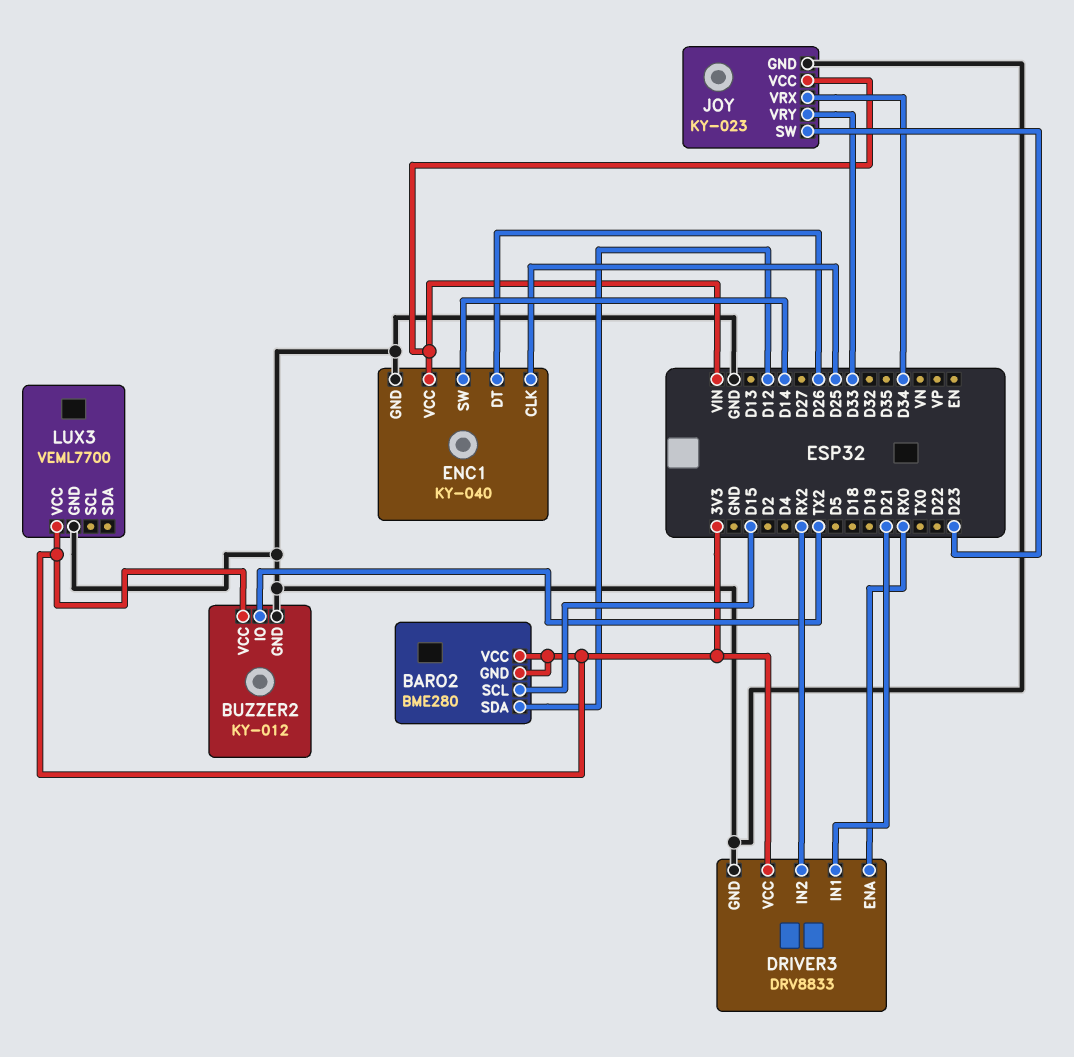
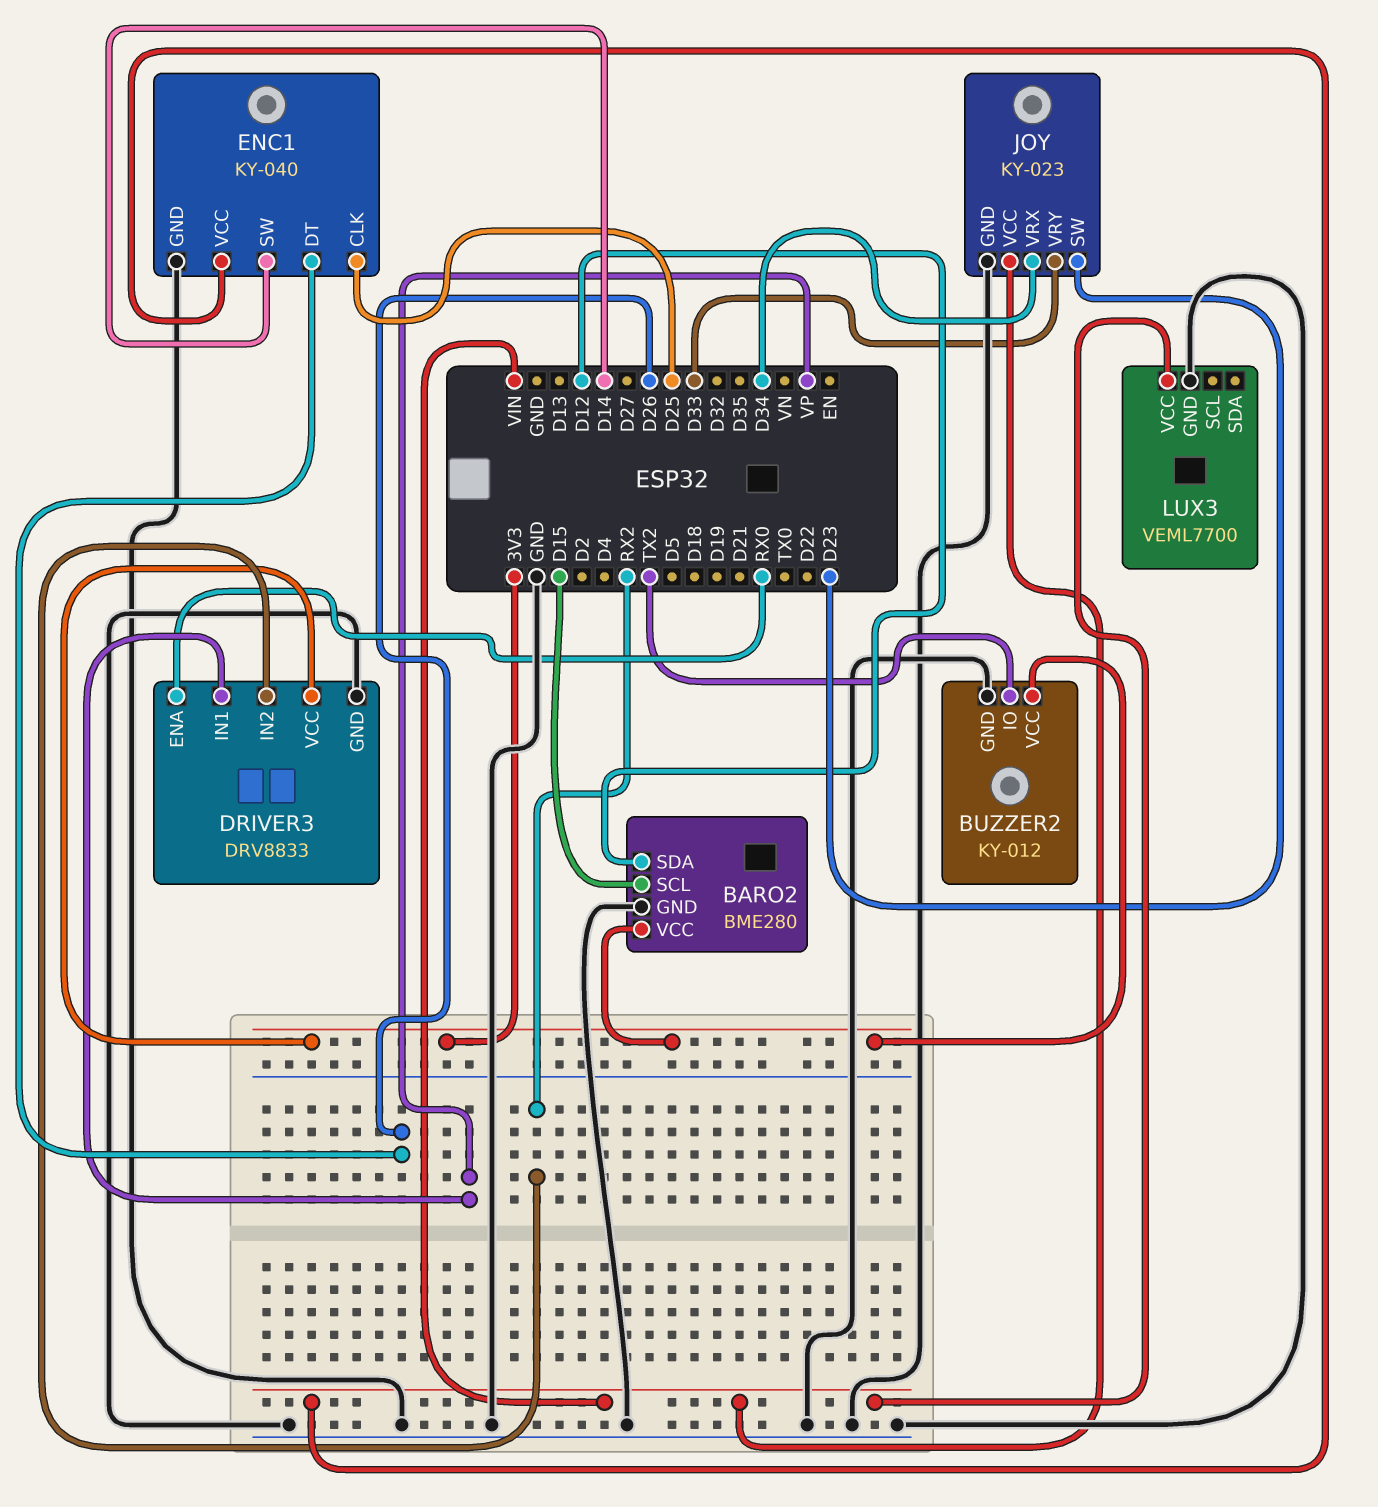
BARO2 pin GND: 3V3 -> GND
DRIVER3 pin IN1: D21 -> VP
LUX3 pin VCC: 3V3 -> VIN

